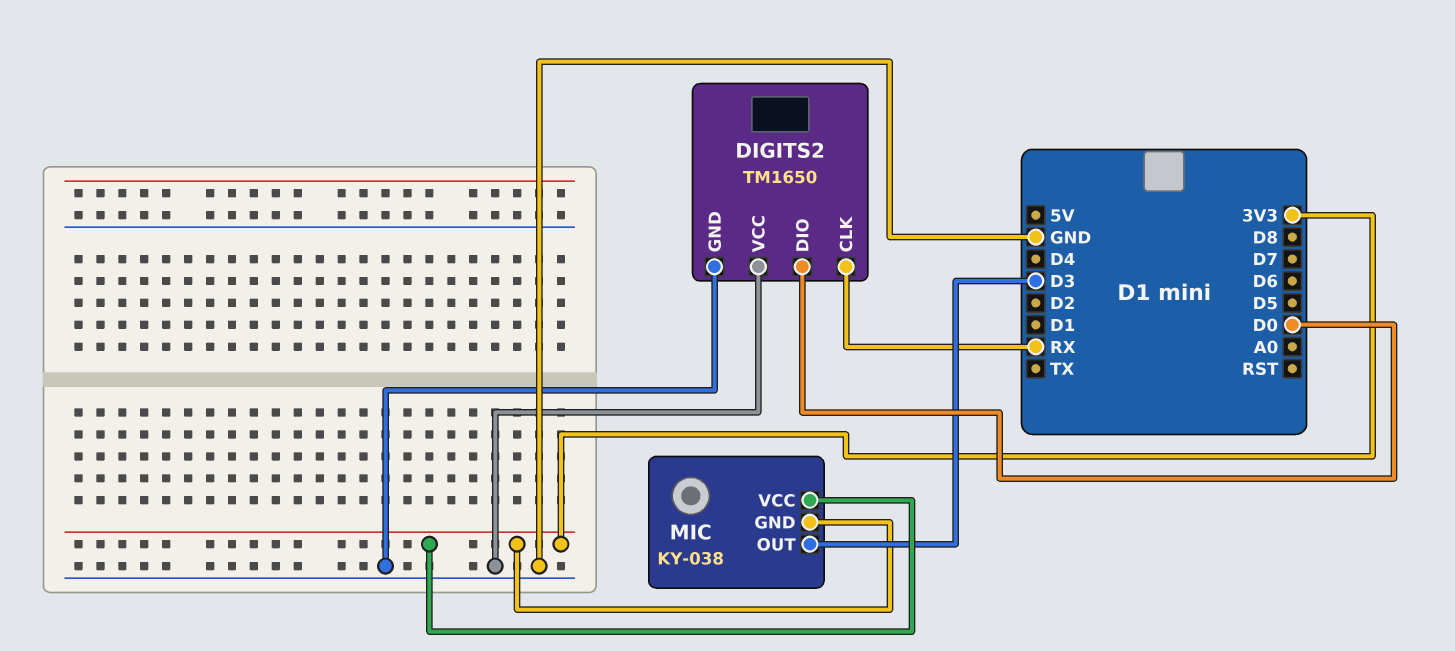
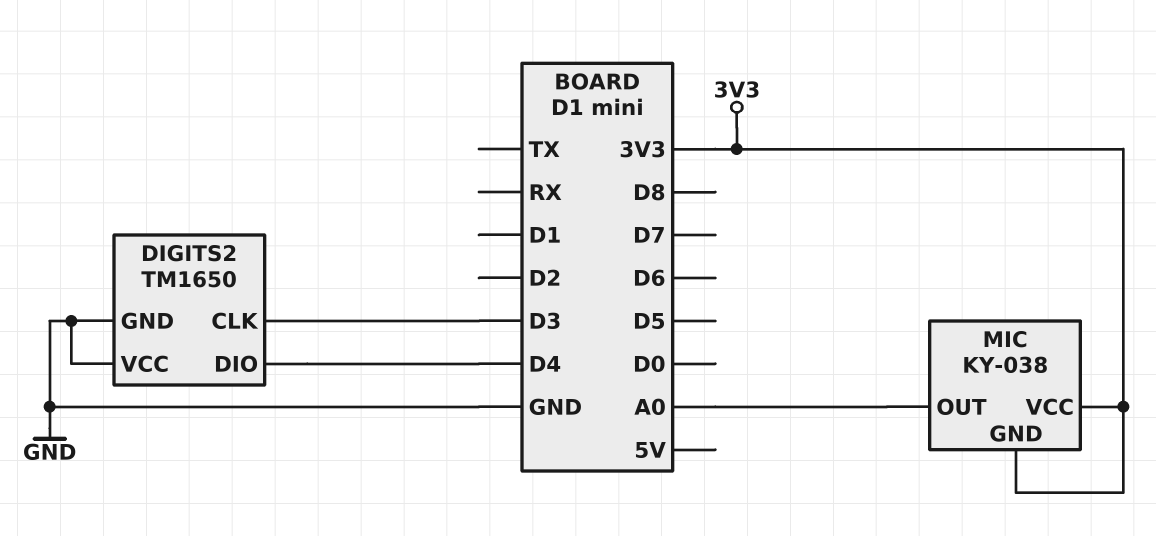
DIGITS2 pin CLK: RX -> D3
DIGITS2 pin DIO: D0 -> D4
MIC pin OUT: D3 -> A0

